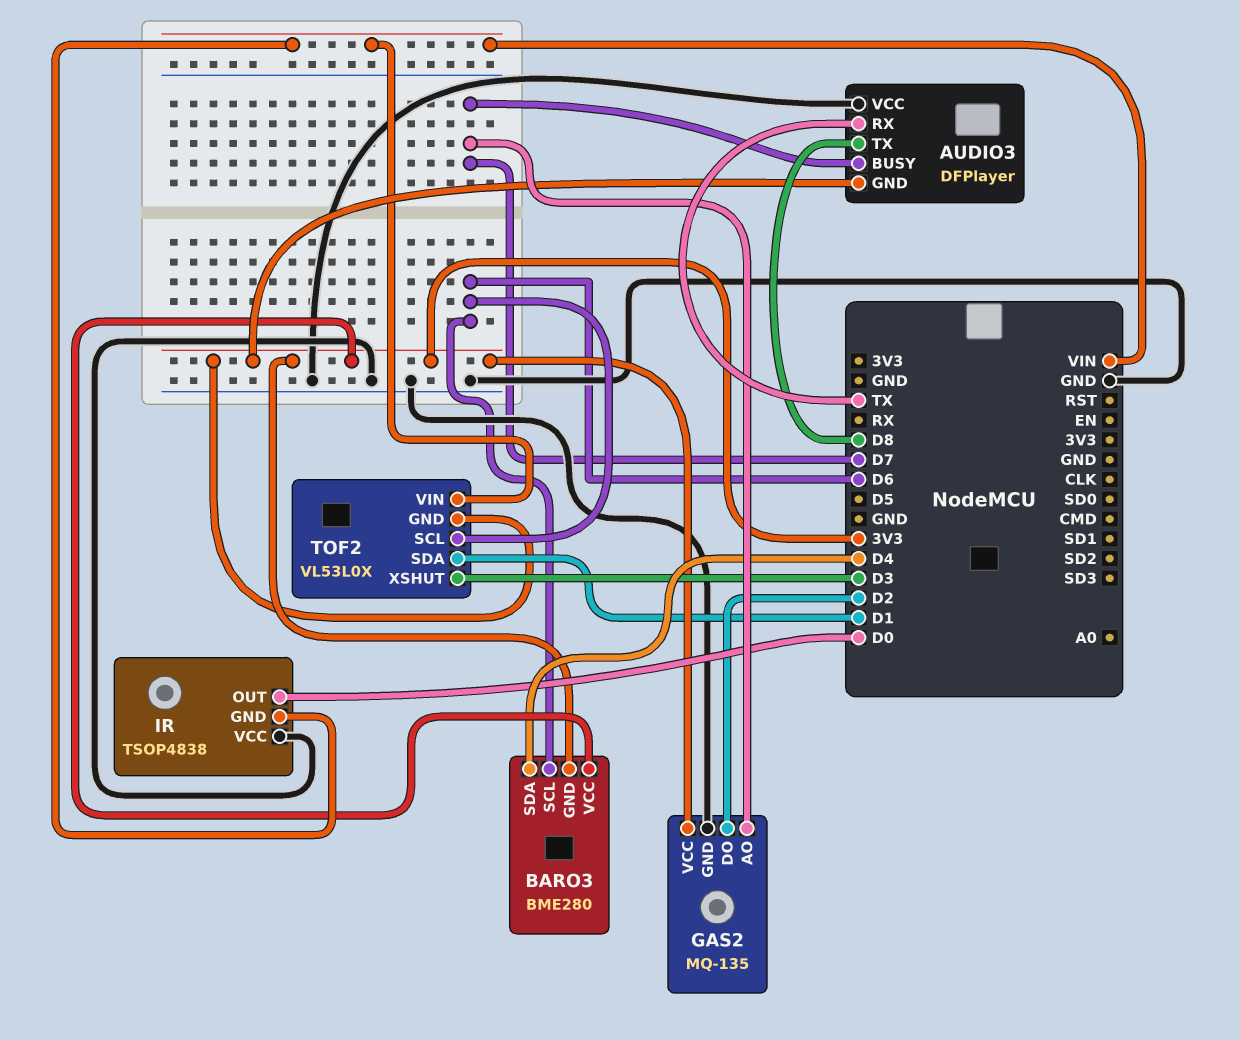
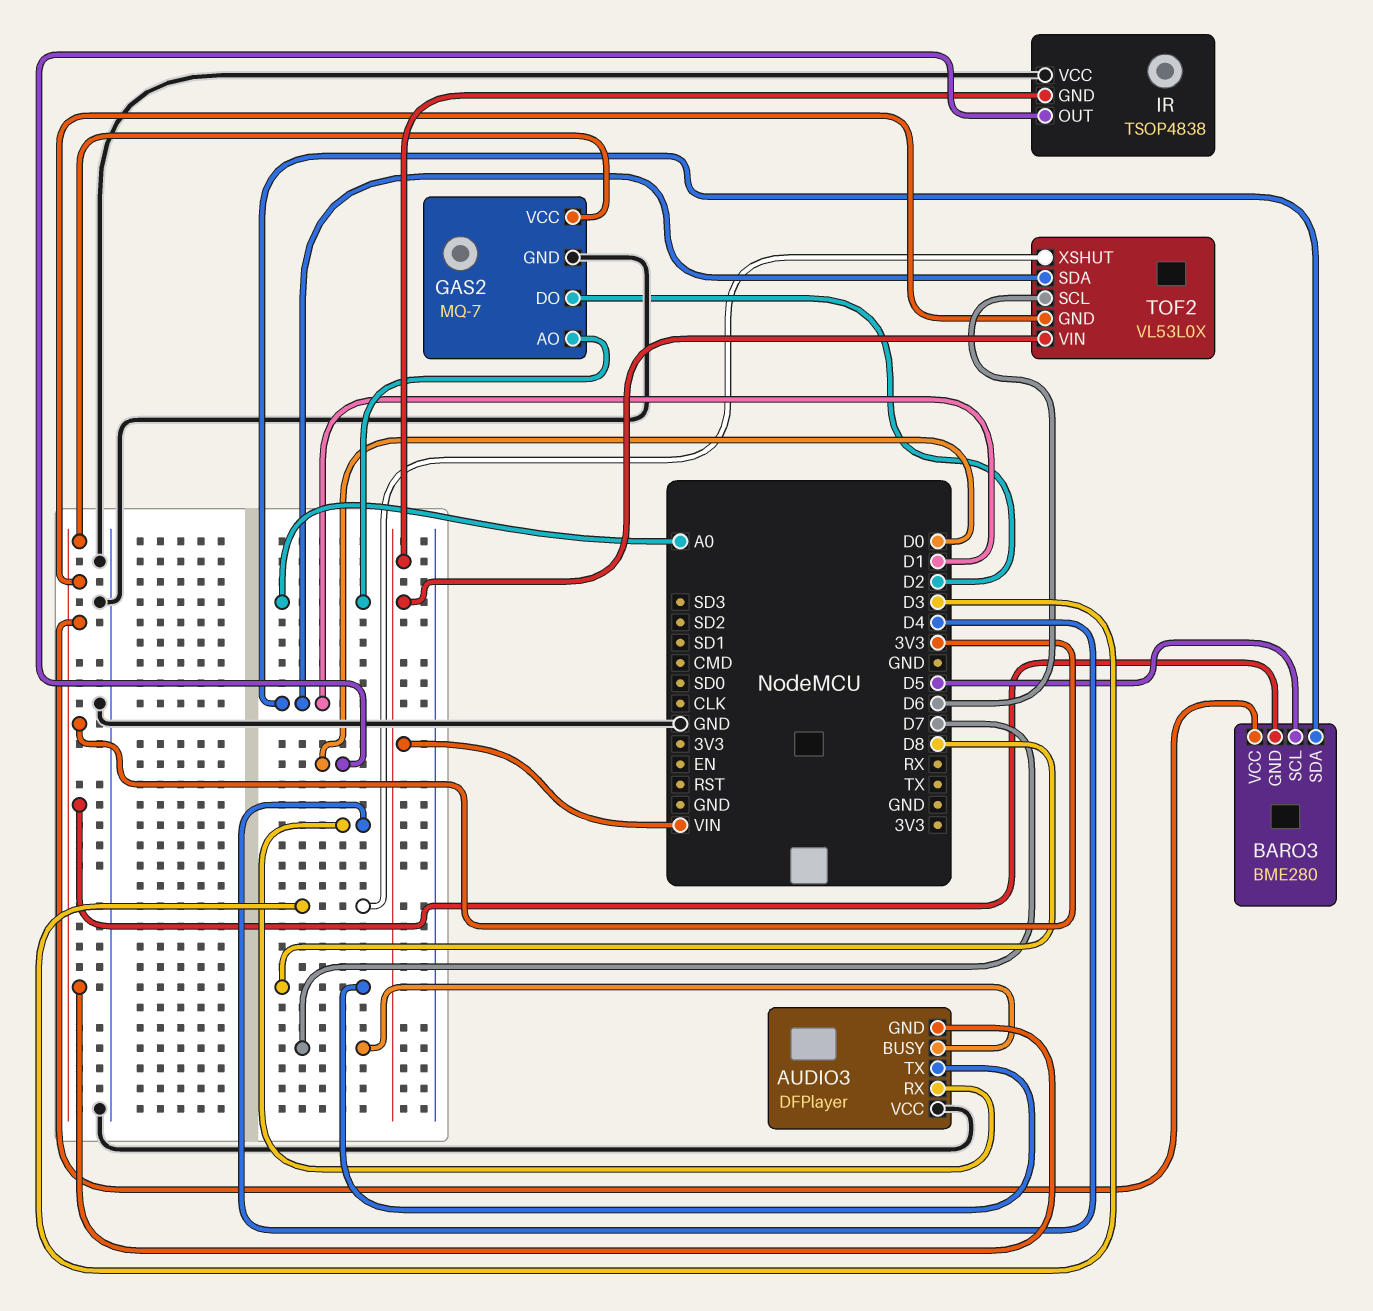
AUDIO3 pin RX: TX -> D4
BARO3 pin SCL: D6 -> D5
BARO3 pin SDA: D4 -> D1
GAS2: MQ-135 -> MQ-7
GAS2 pin AO: D7 -> A0

